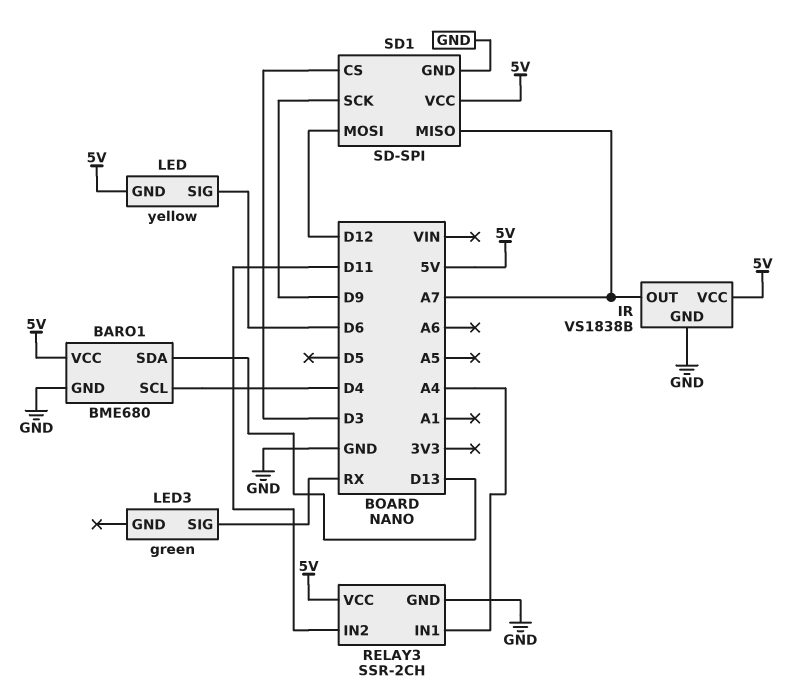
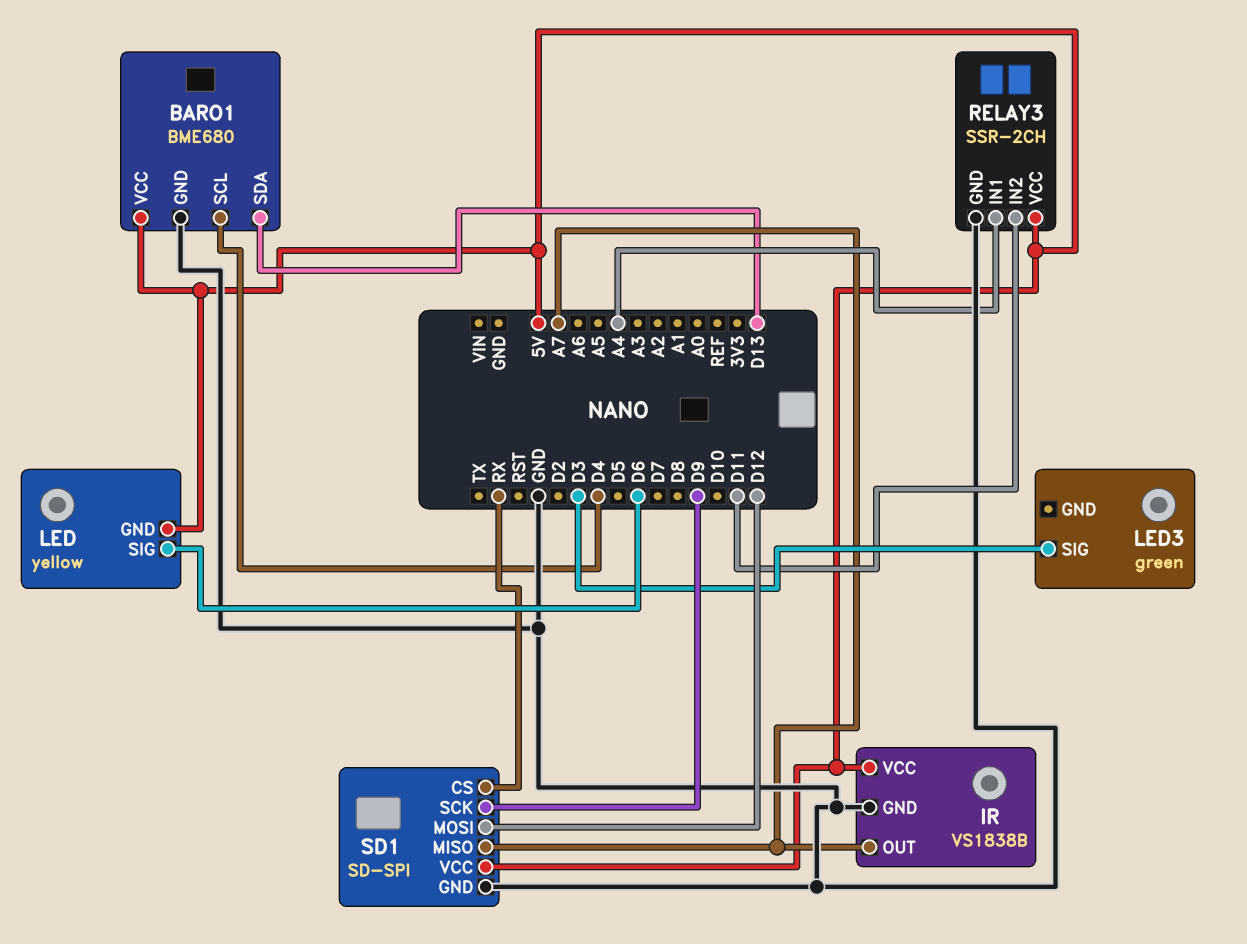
LED3 pin SIG: RX -> D3
SD1 pin CS: D3 -> RX

